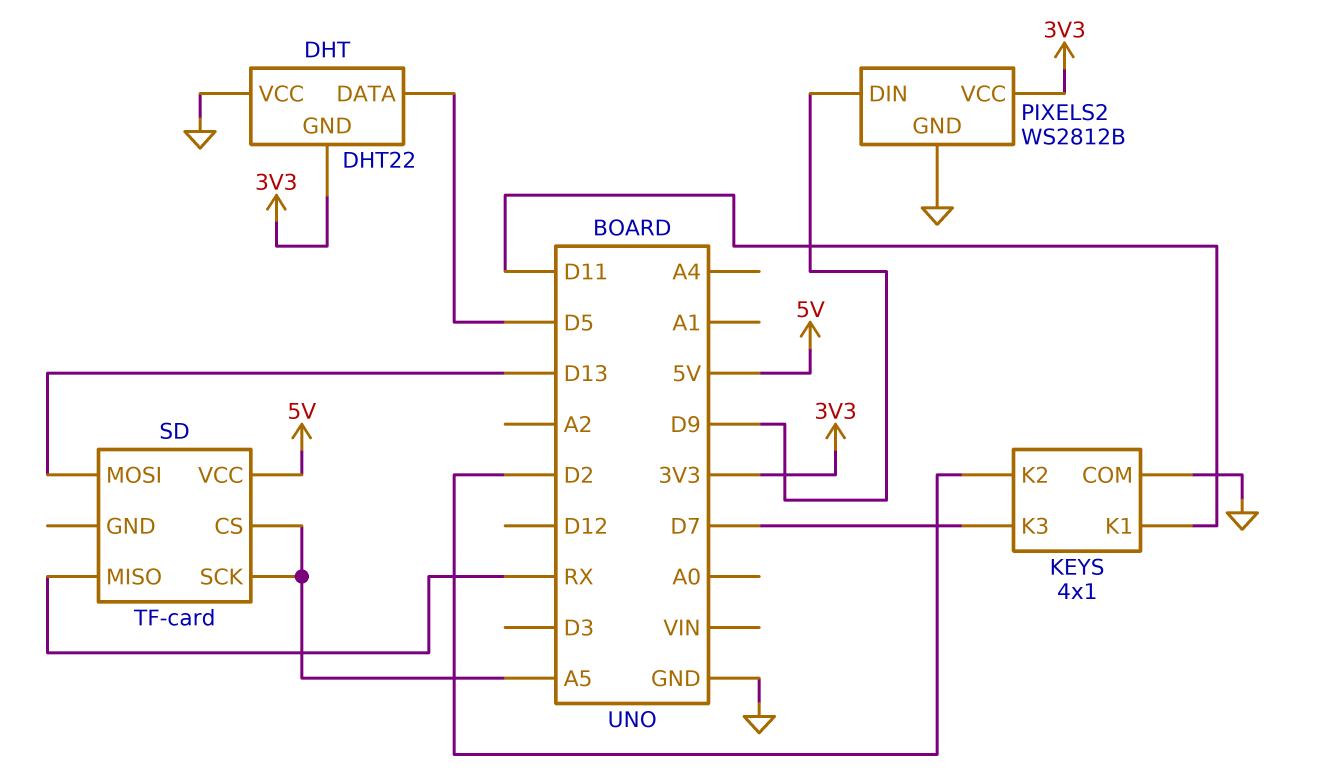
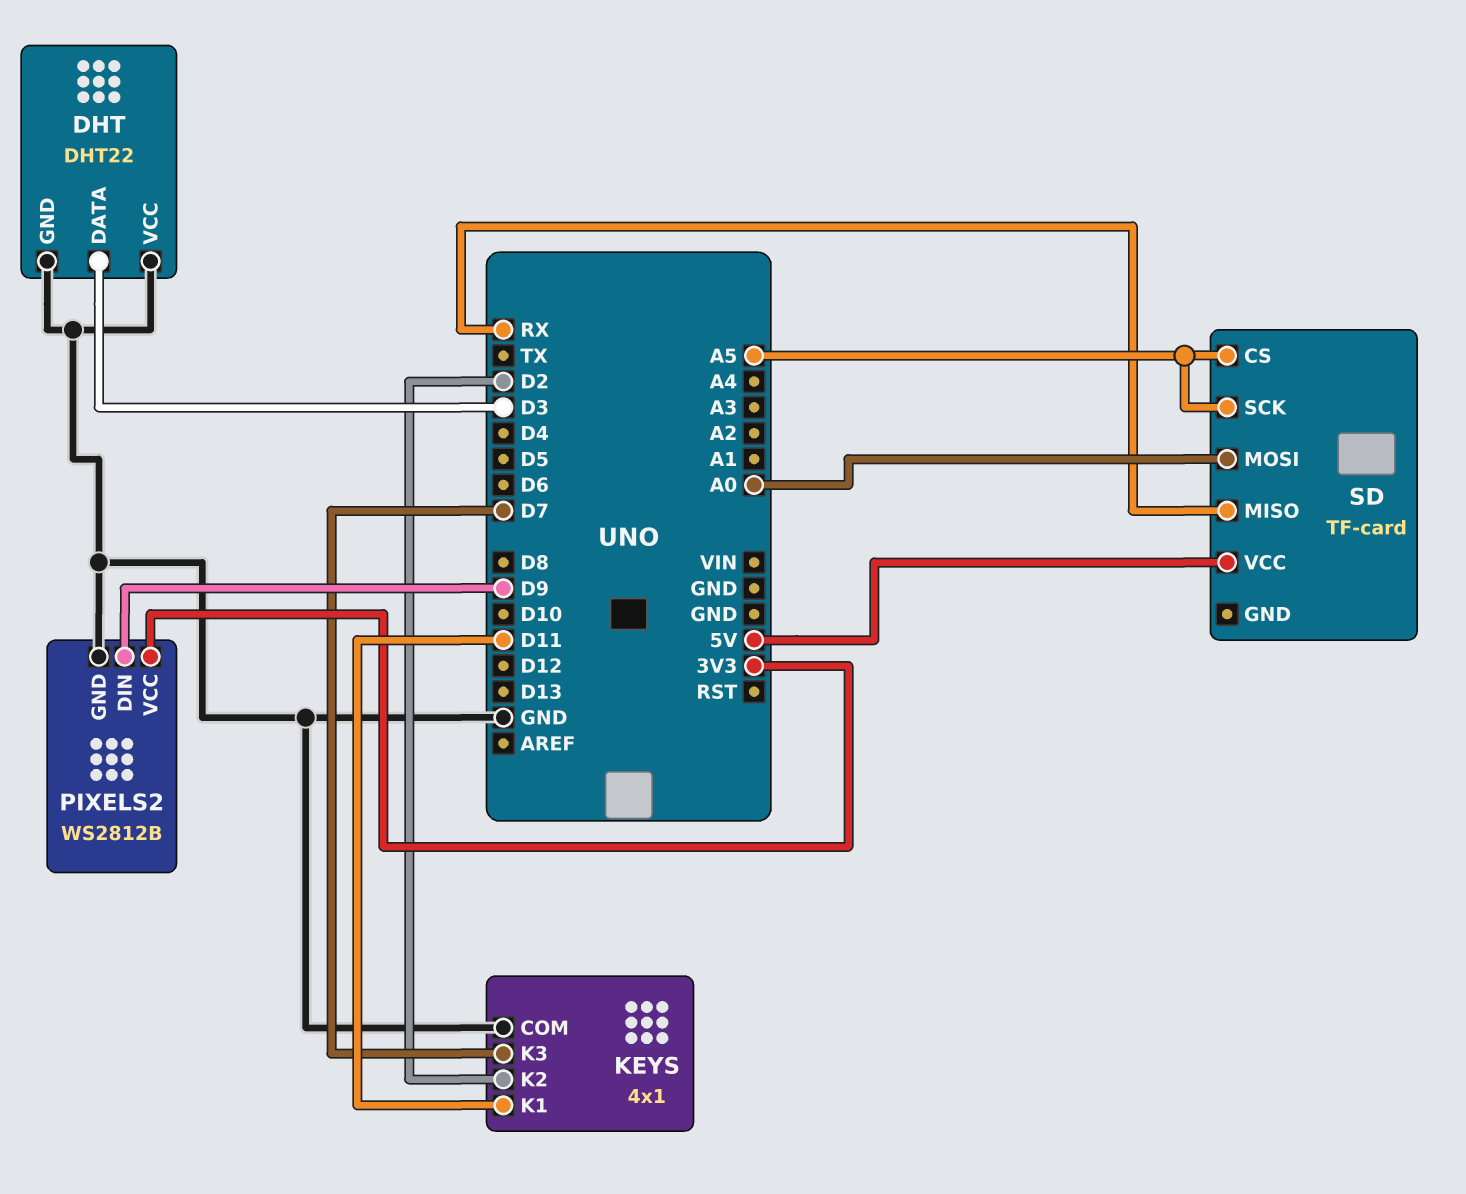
DHT pin DATA: D5 -> D3
DHT pin GND: 3V3 -> GND
SD pin MOSI: D13 -> A0

